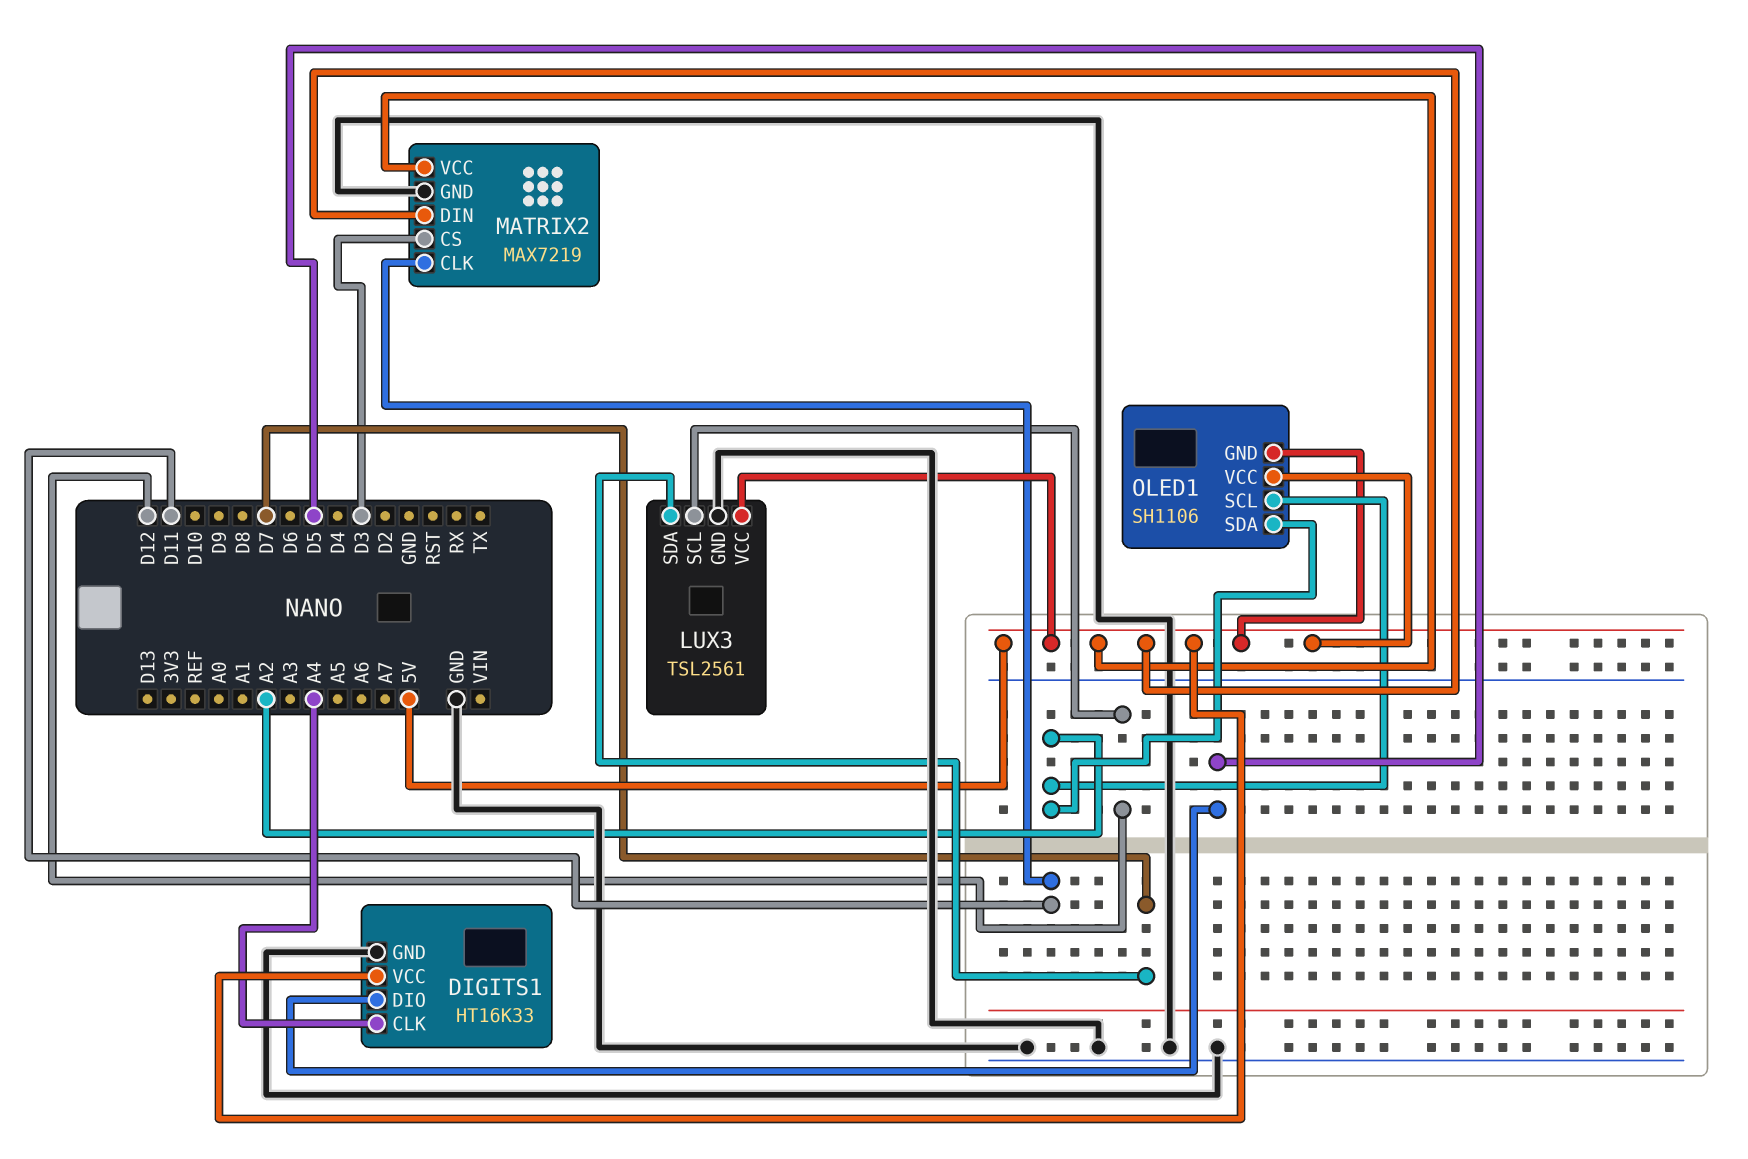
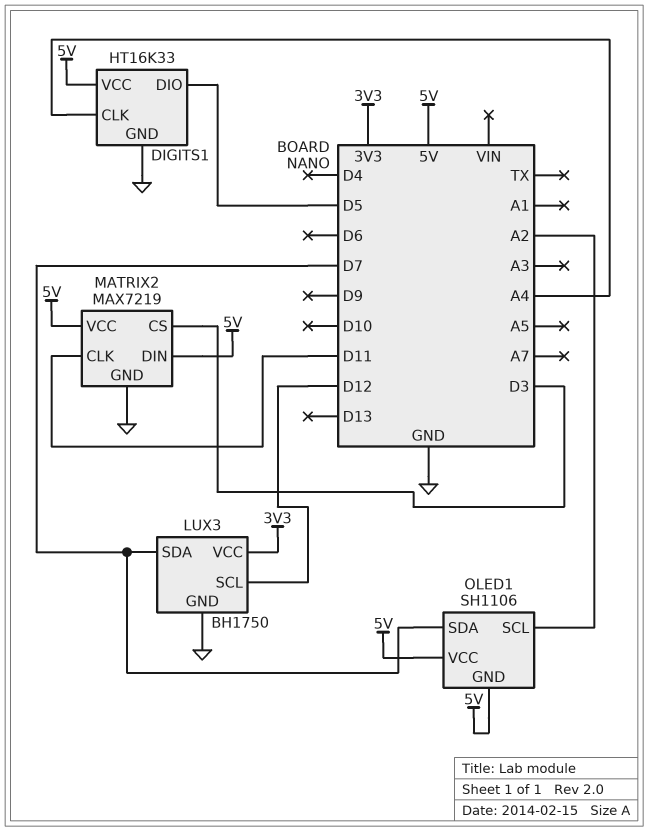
LUX3: TSL2561 -> BH1750
LUX3 pin VCC: 5V -> 3V3
OLED1 pin SDA: A2 -> D7

